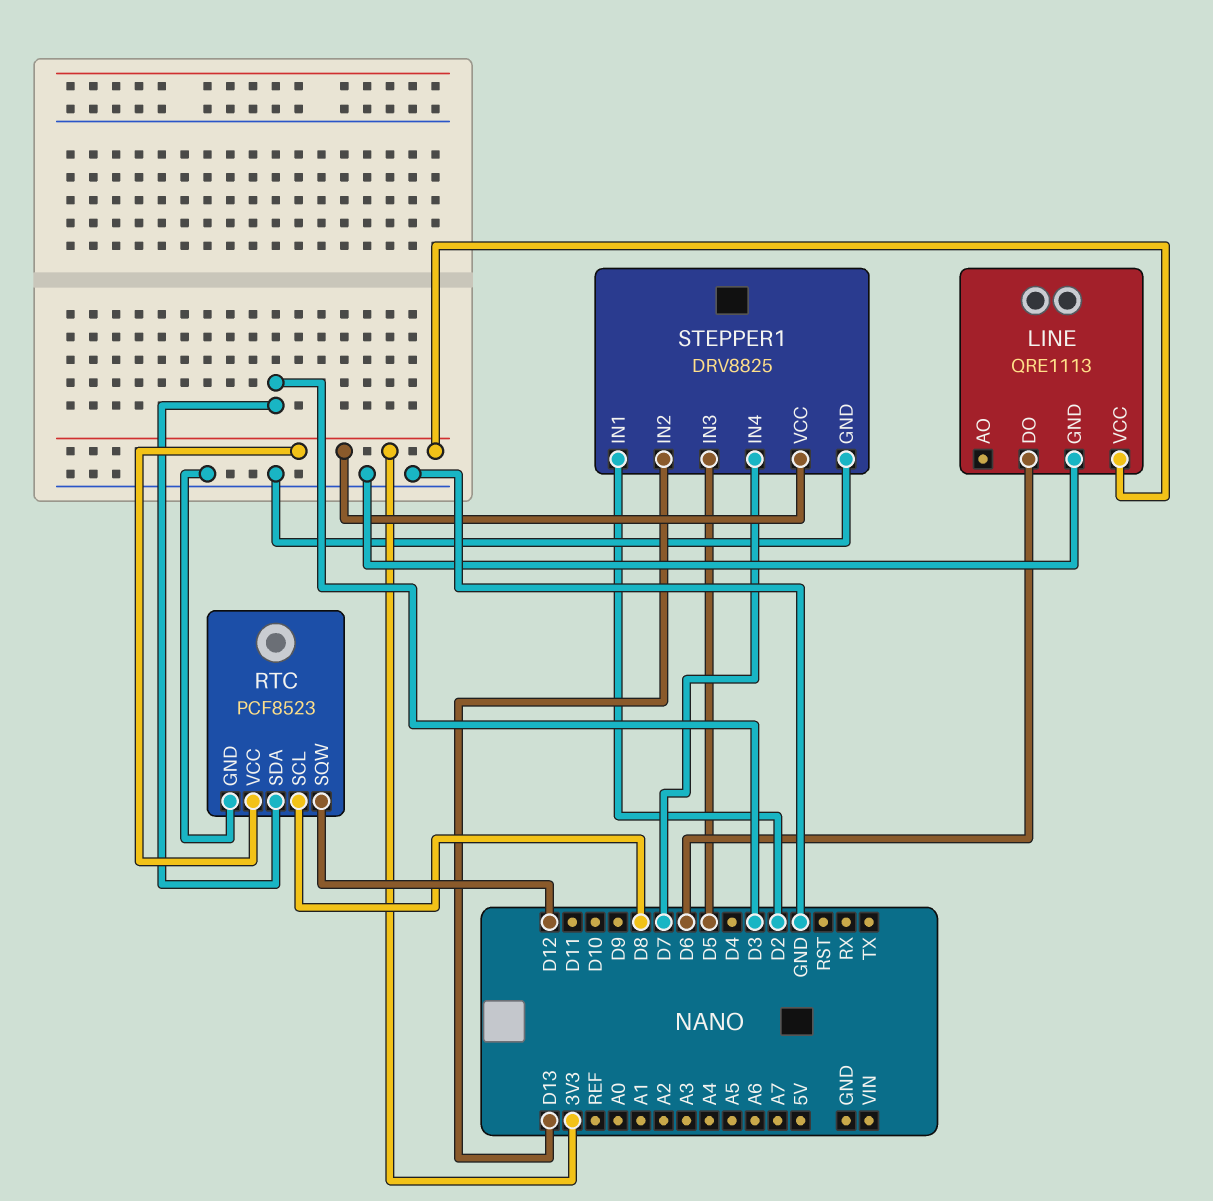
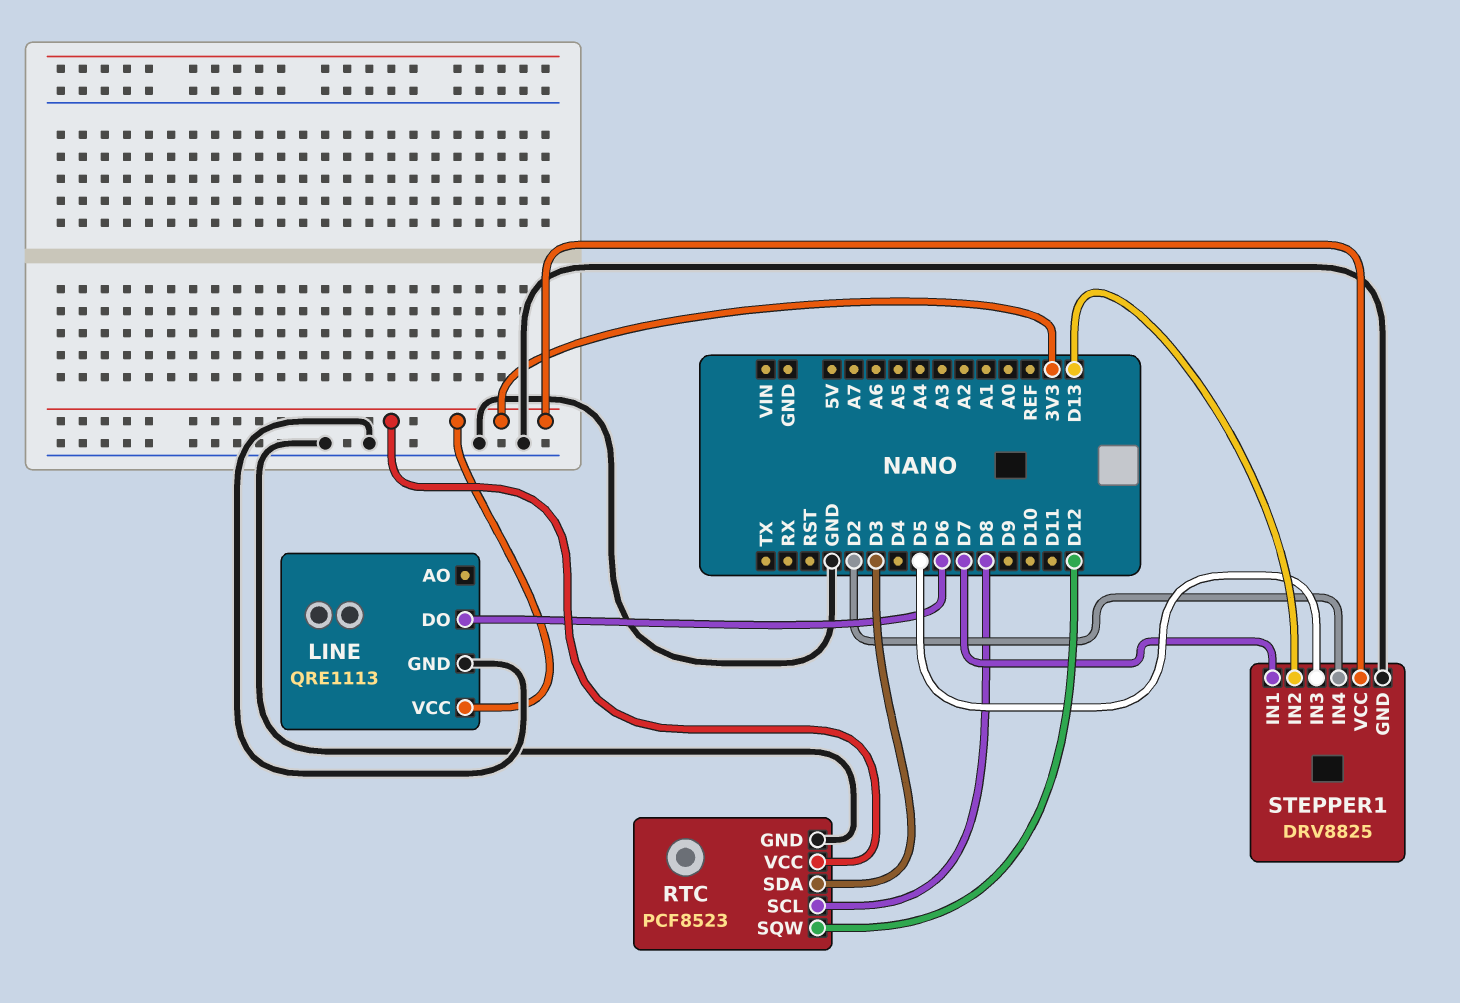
STEPPER1 pin IN1: D2 -> D7
STEPPER1 pin IN4: D7 -> D2

